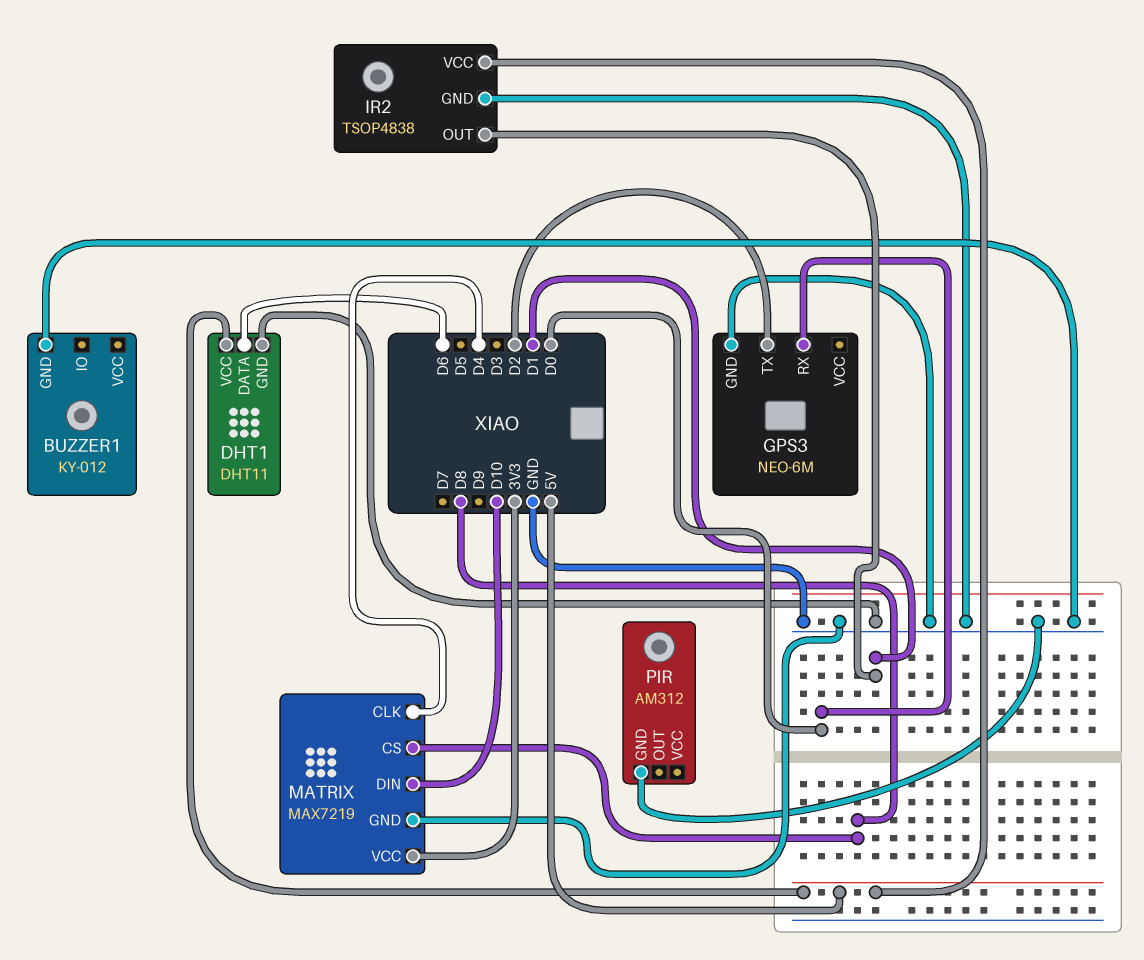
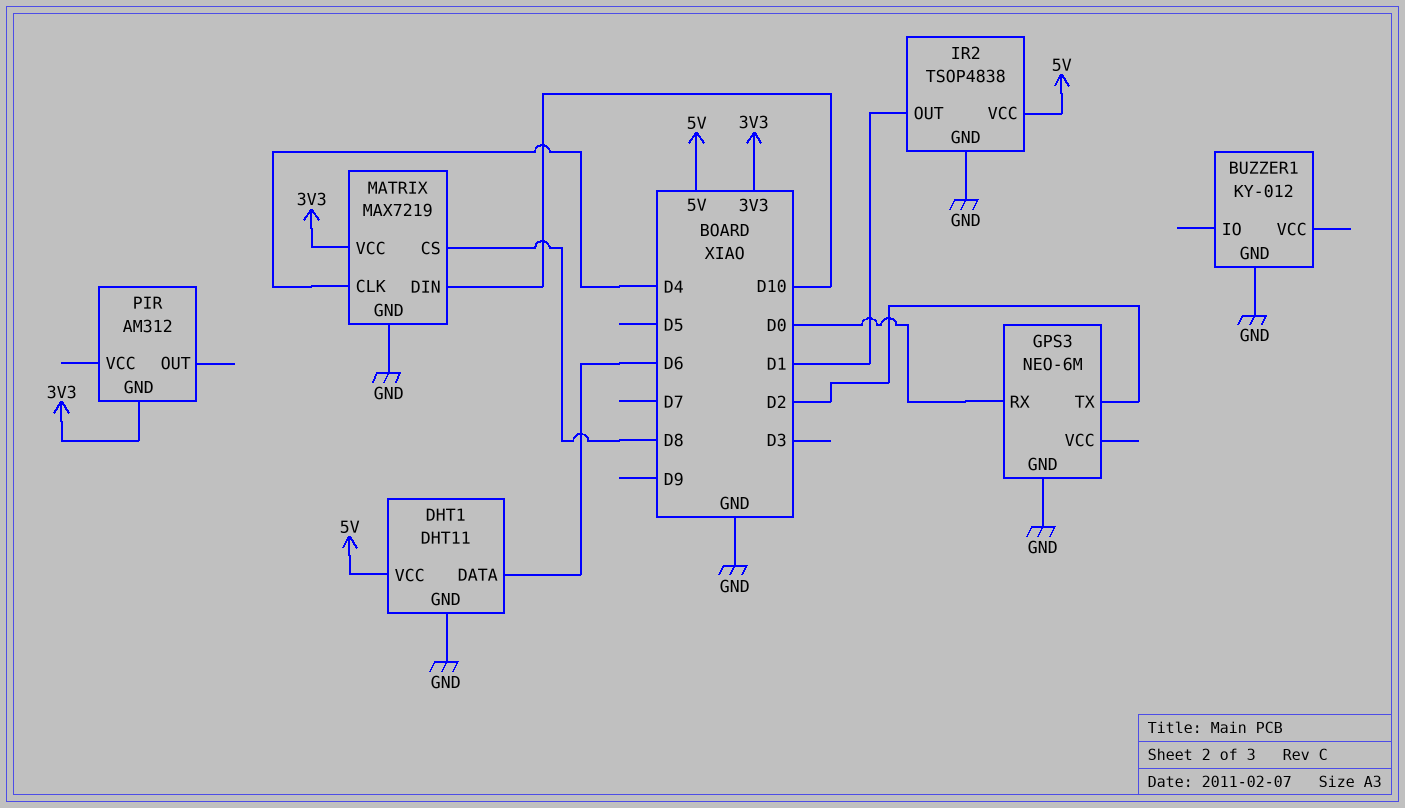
PIR pin GND: GND -> 3V3

